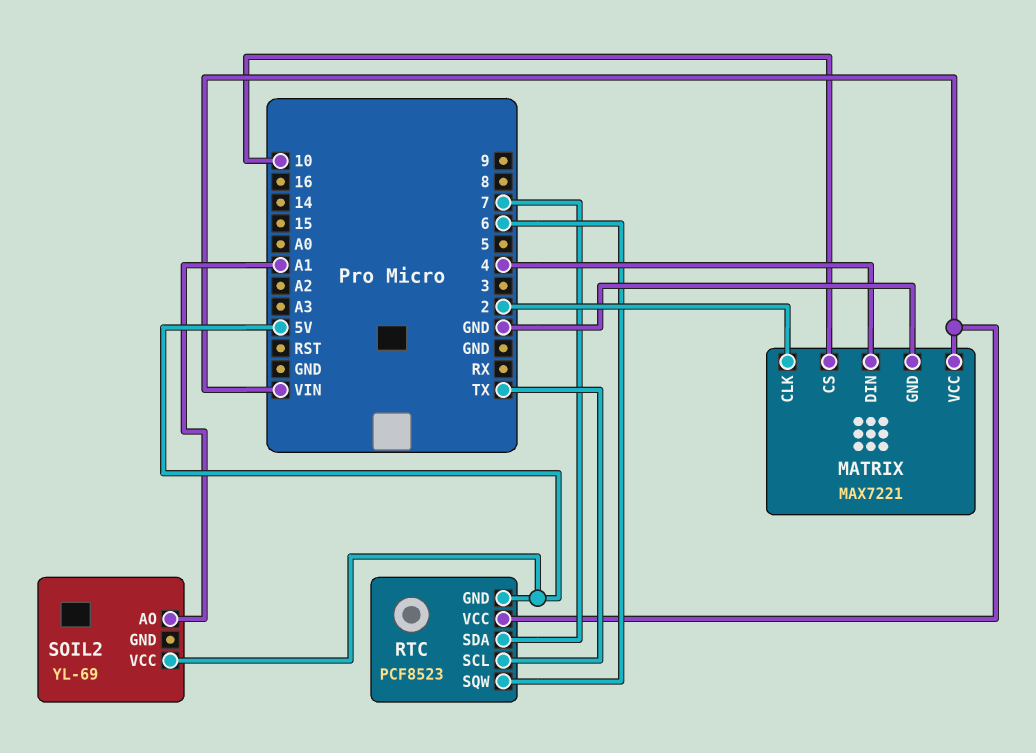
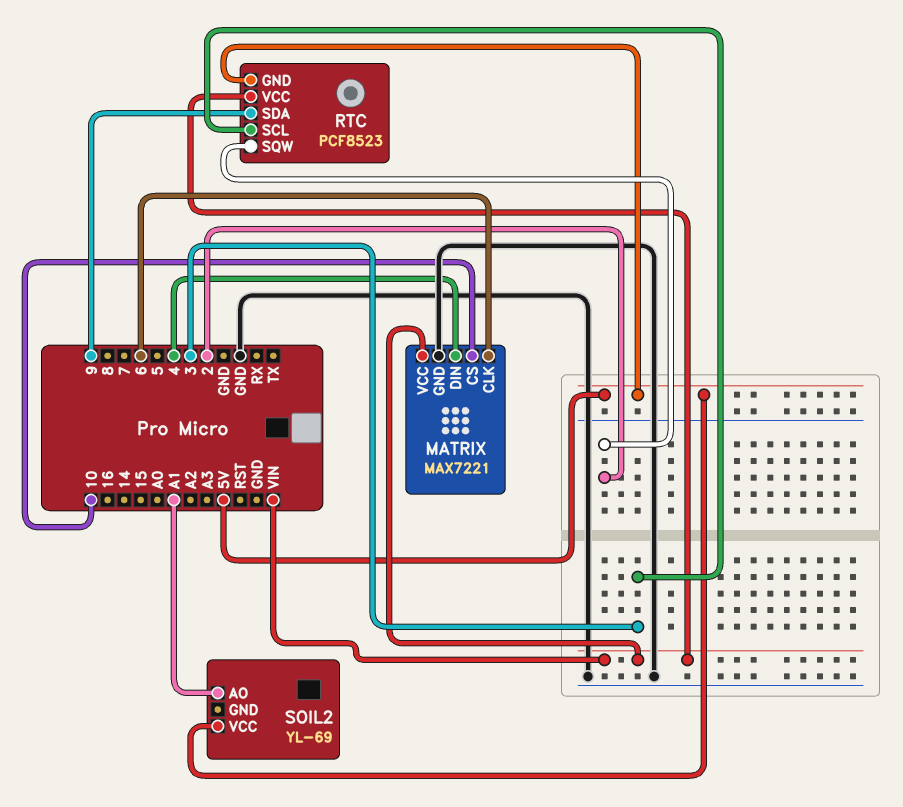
MATRIX pin CLK: 2 -> 6
RTC pin SCL: TX -> 3
RTC pin SDA: 7 -> 9
RTC pin SQW: 6 -> 2

